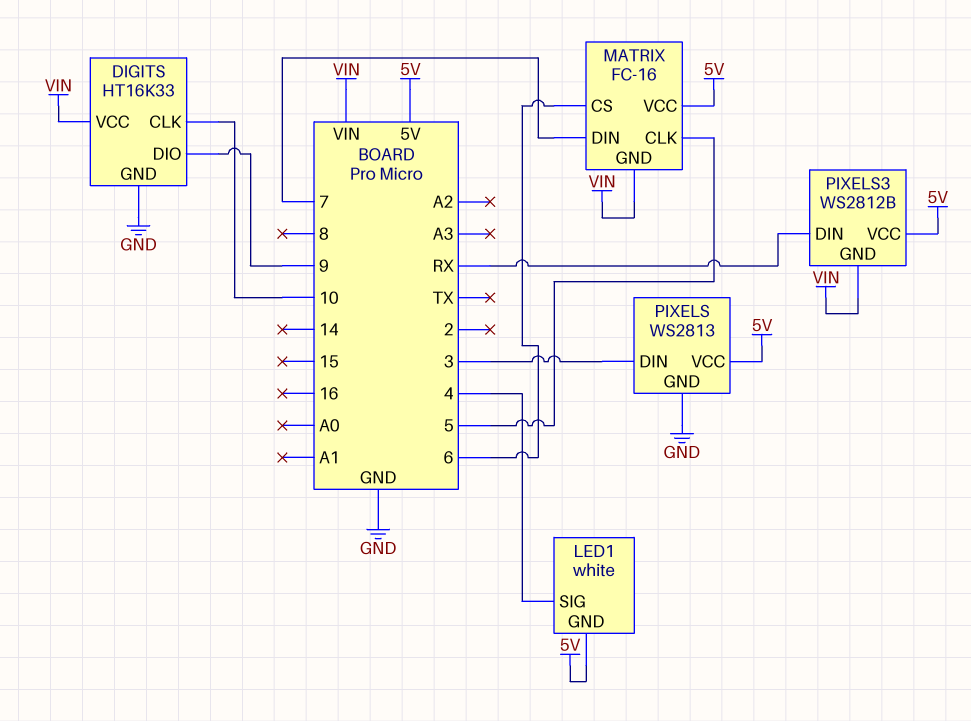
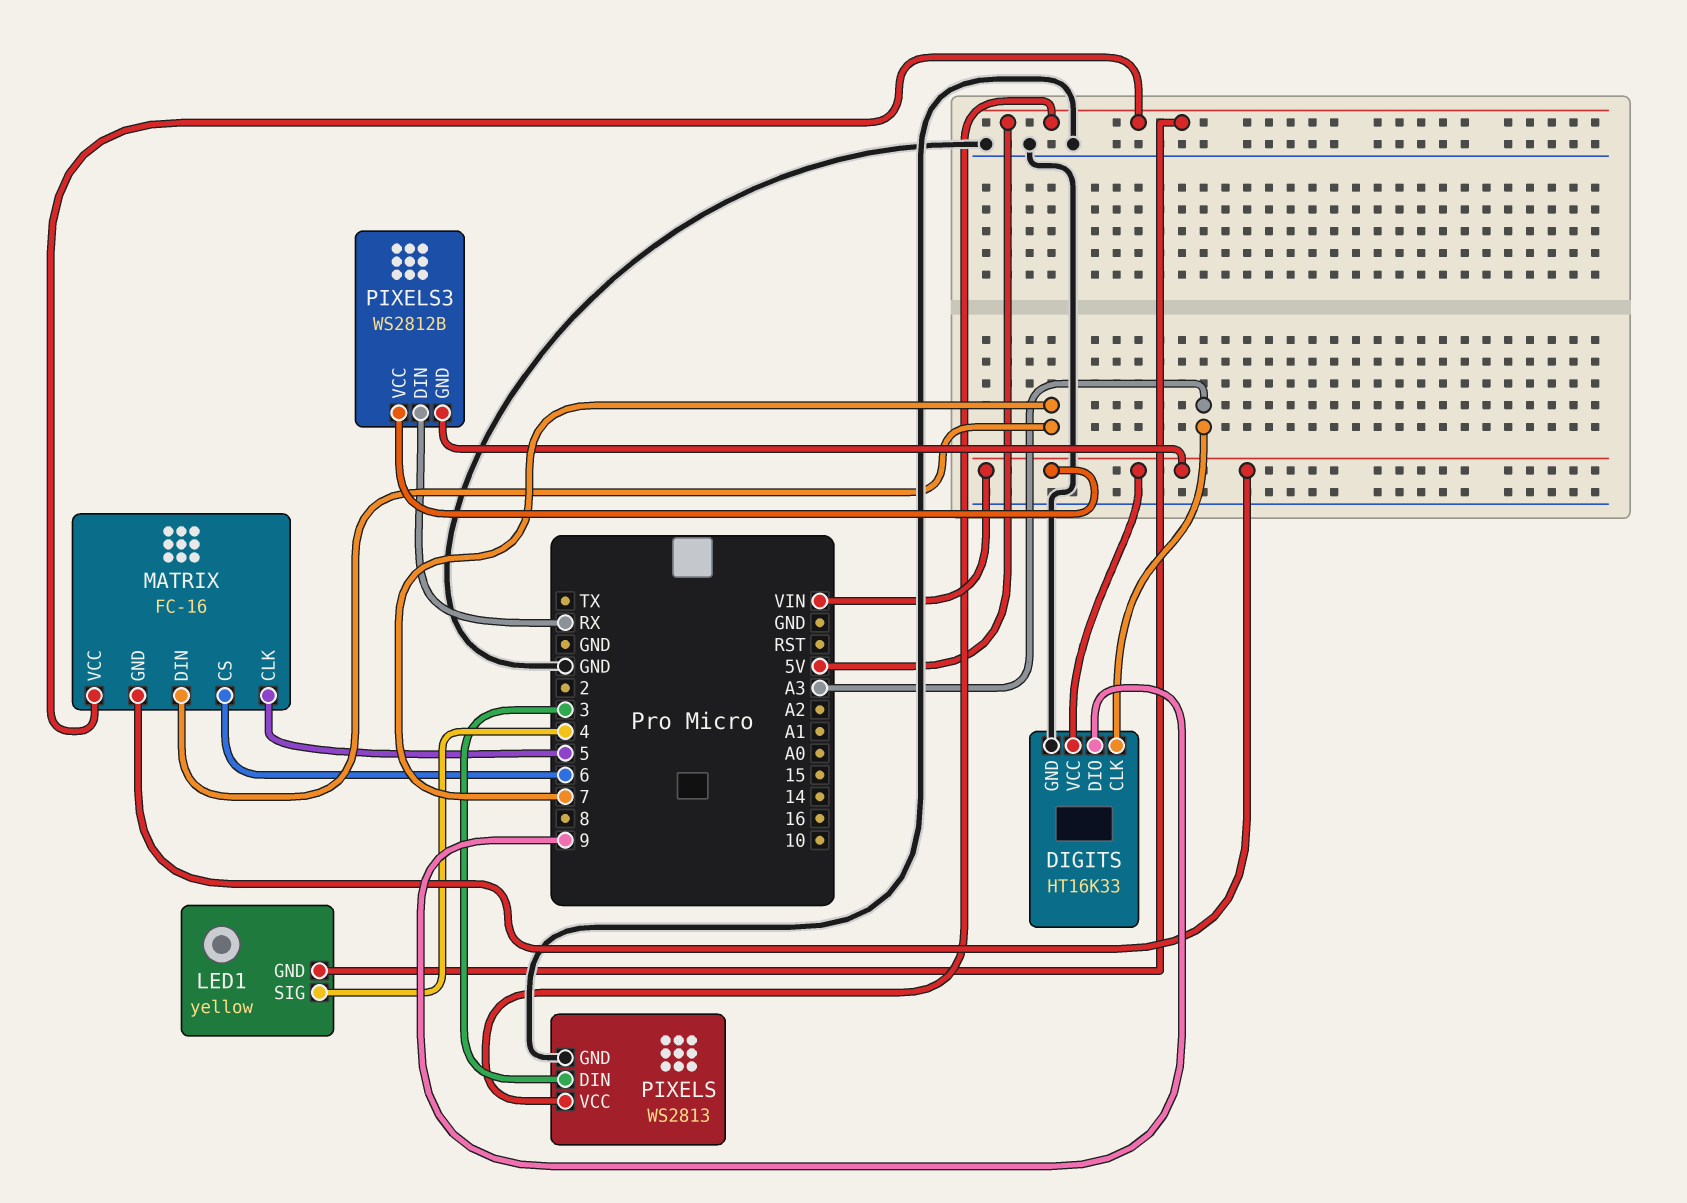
DIGITS pin CLK: 10 -> A3
LED1: white -> yellow
PIXELS3 pin VCC: 5V -> VIN

